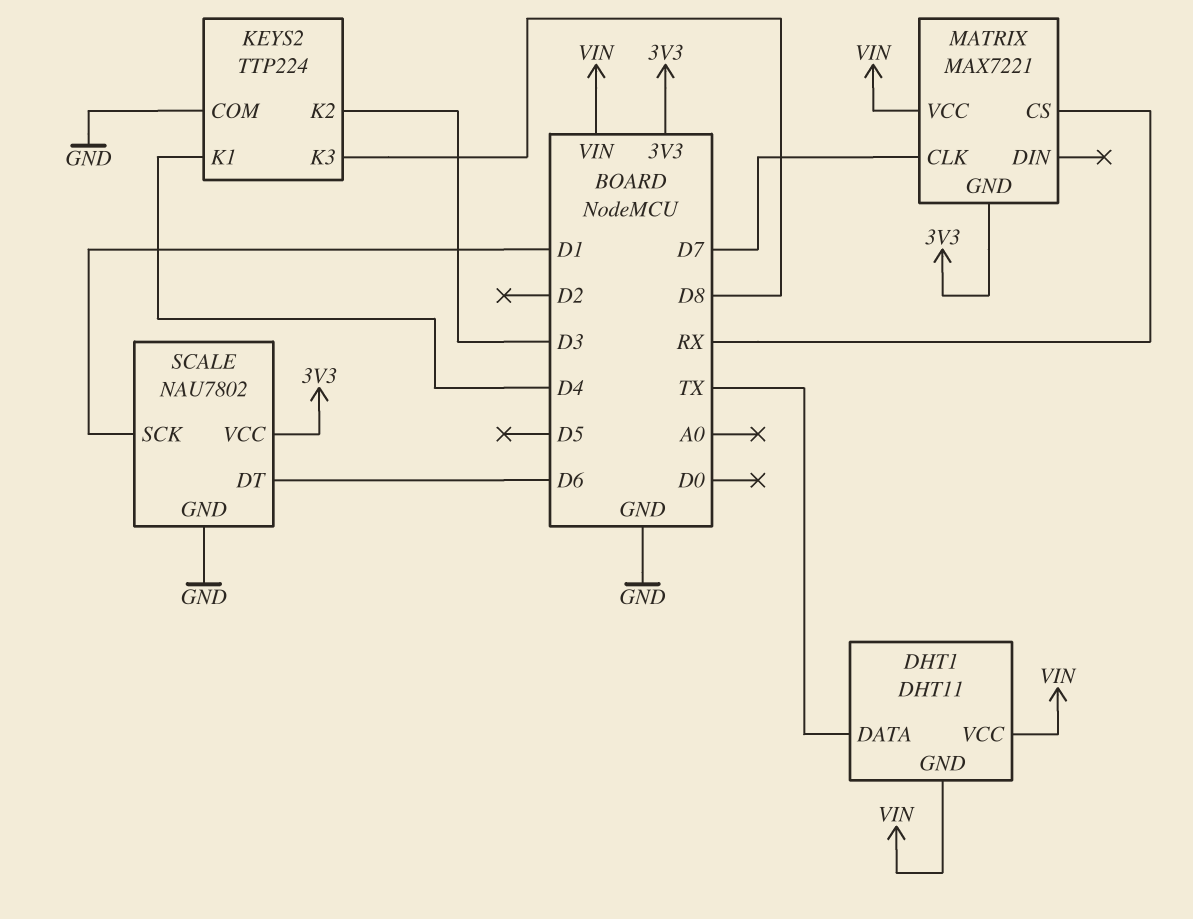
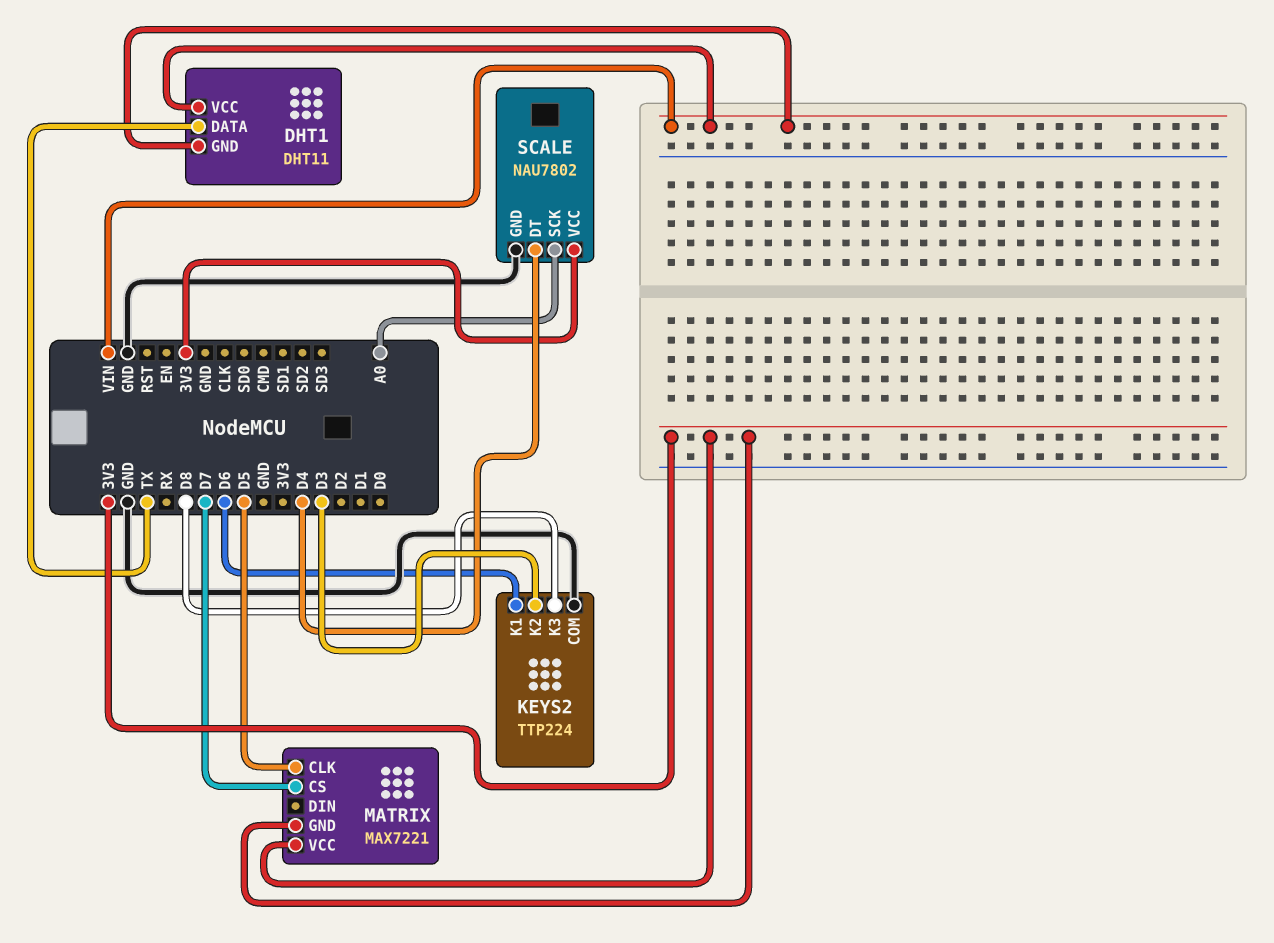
KEYS2 pin K1: D4 -> D6
MATRIX pin CLK: D7 -> D5
MATRIX pin CS: RX -> D7
MATRIX pin VCC: VIN -> 3V3
SCALE pin DT: D6 -> D4
SCALE pin SCK: D1 -> A0

